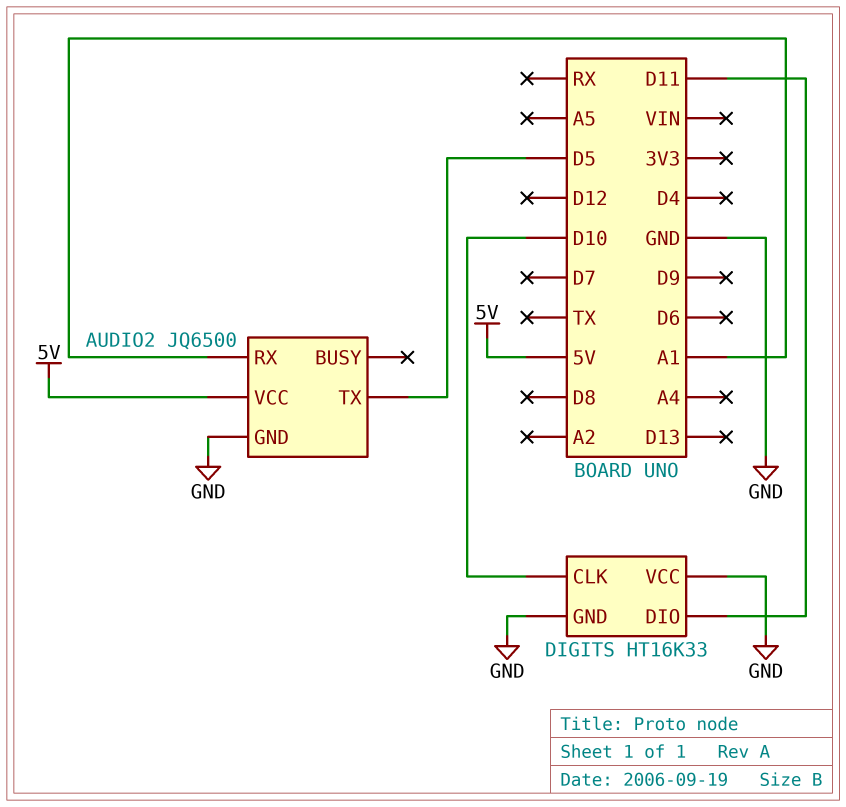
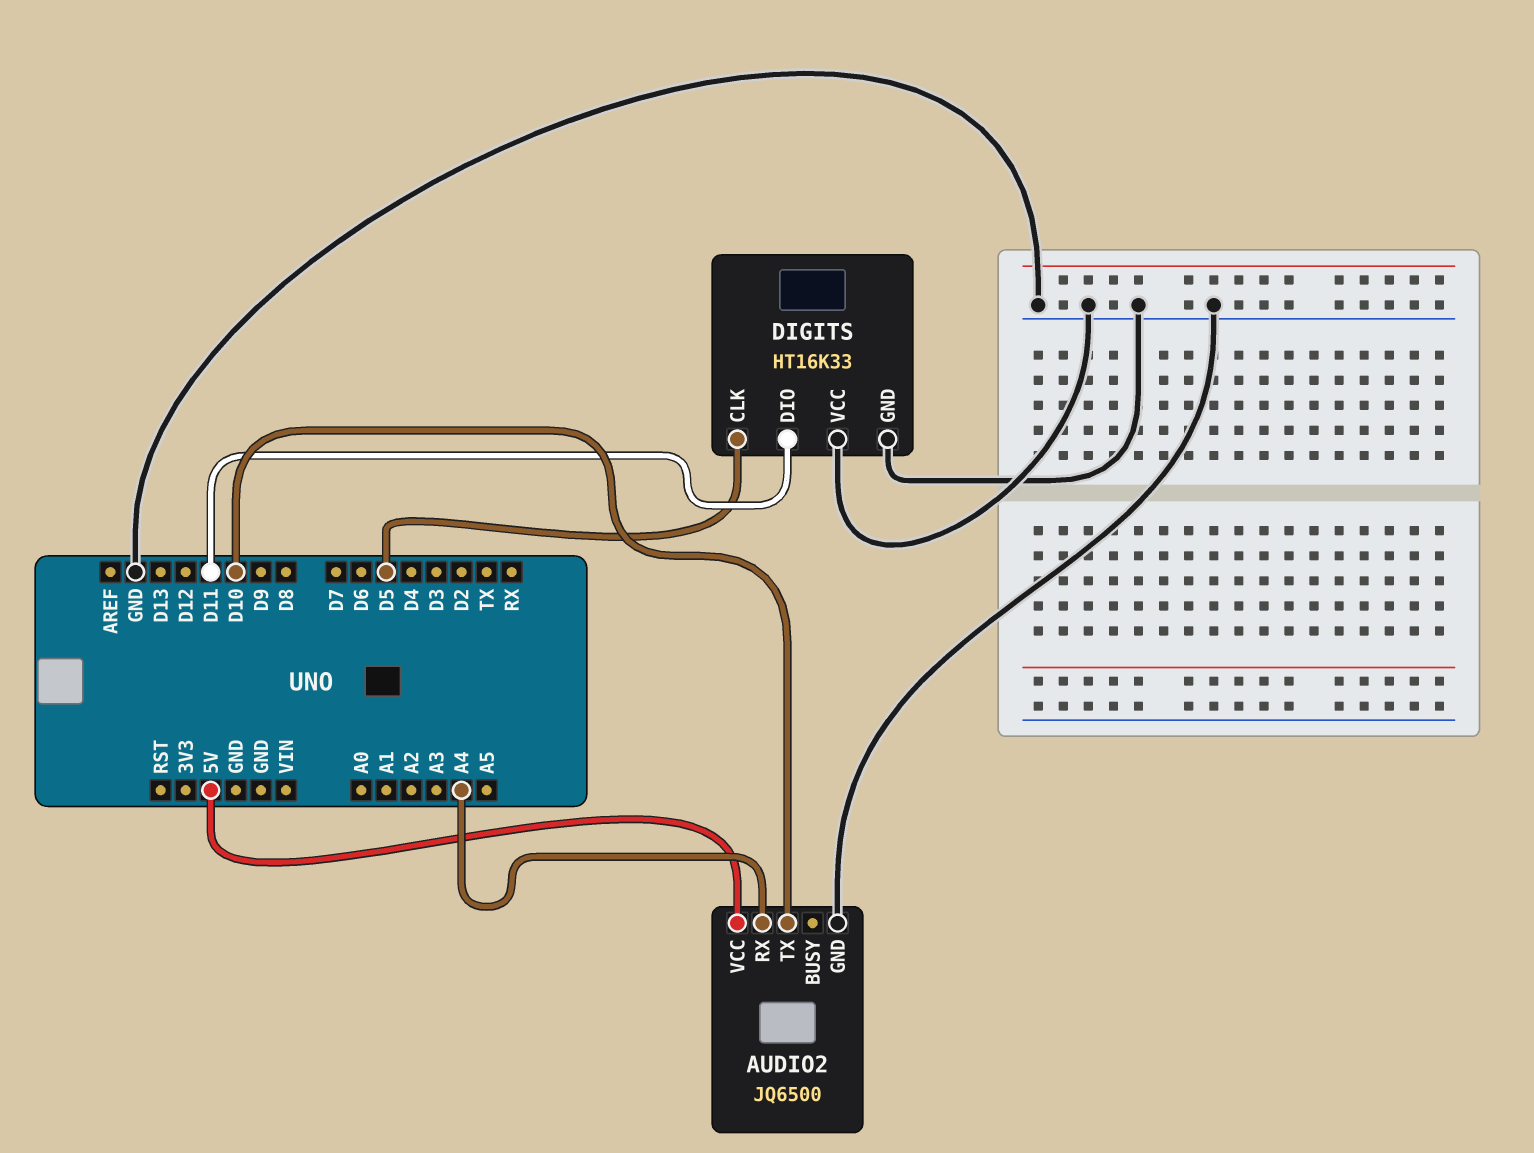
AUDIO2 pin RX: A1 -> A4
AUDIO2 pin TX: D5 -> D10
DIGITS pin CLK: D10 -> D5

